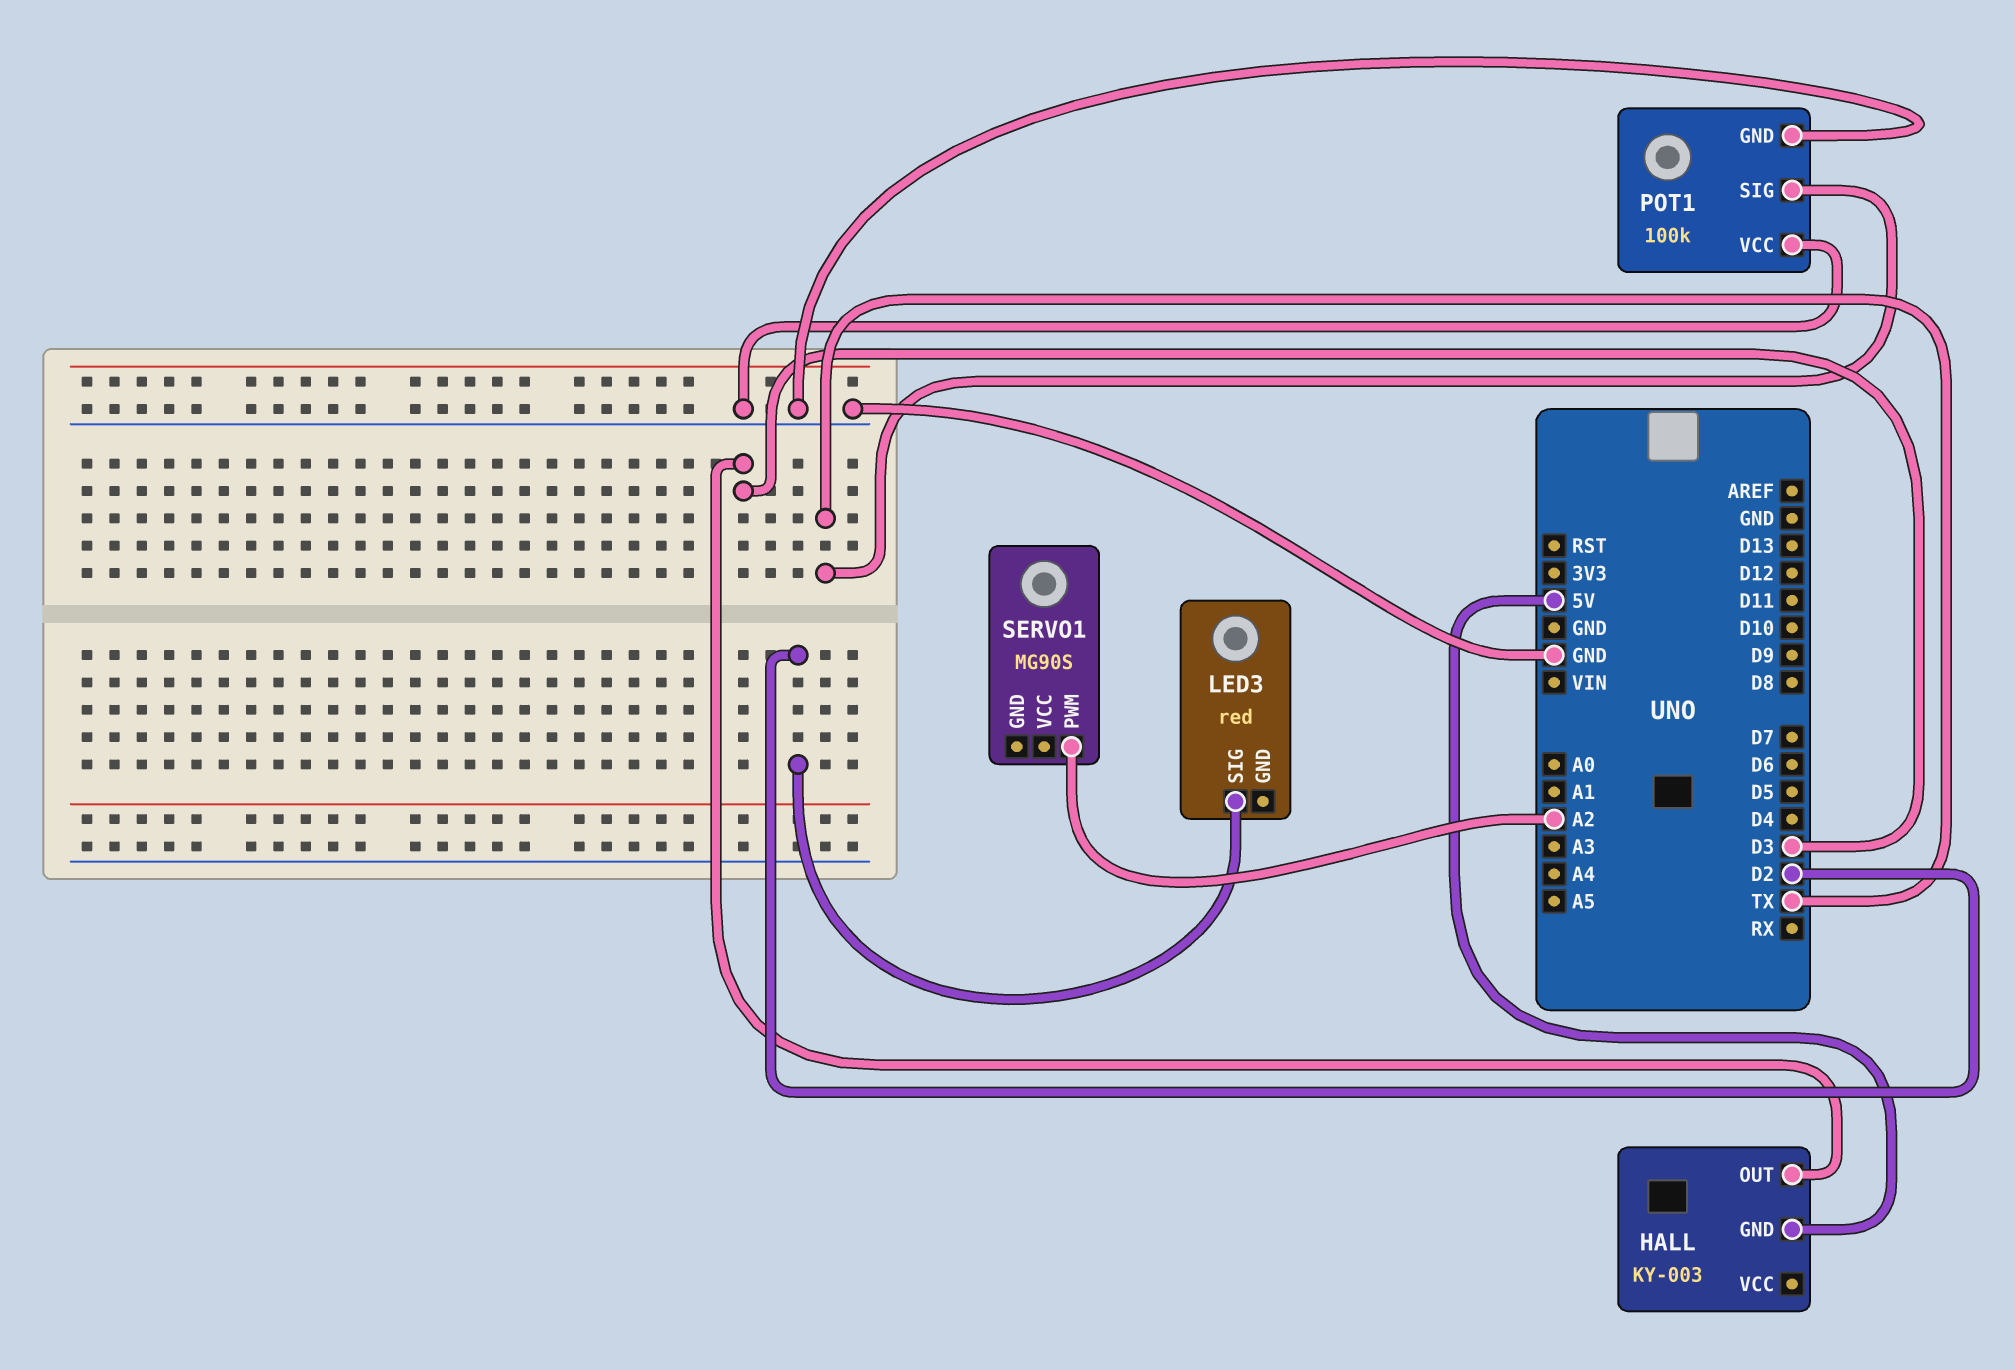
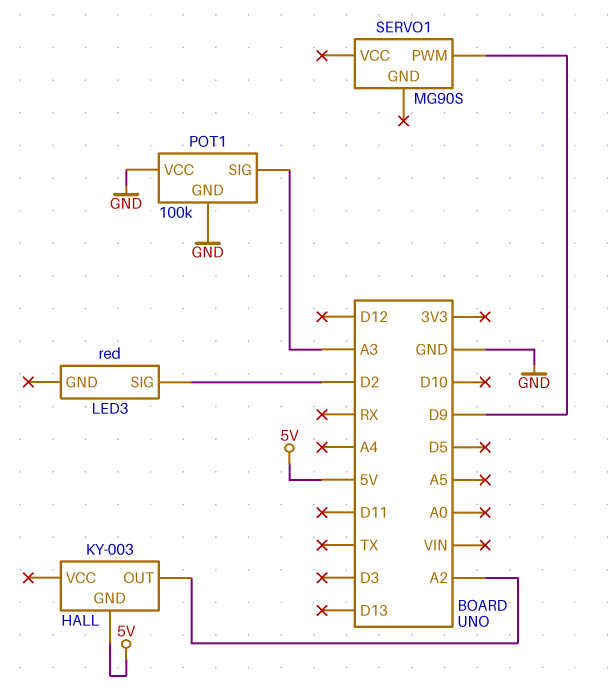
HALL pin OUT: D3 -> A2
POT1 pin SIG: TX -> A3
SERVO1 pin PWM: A2 -> D9

